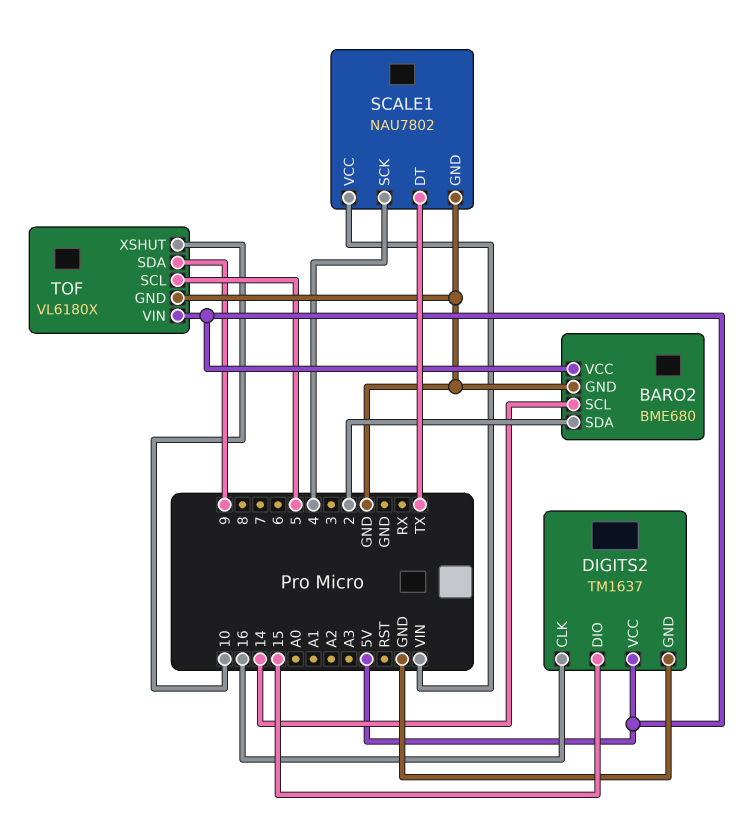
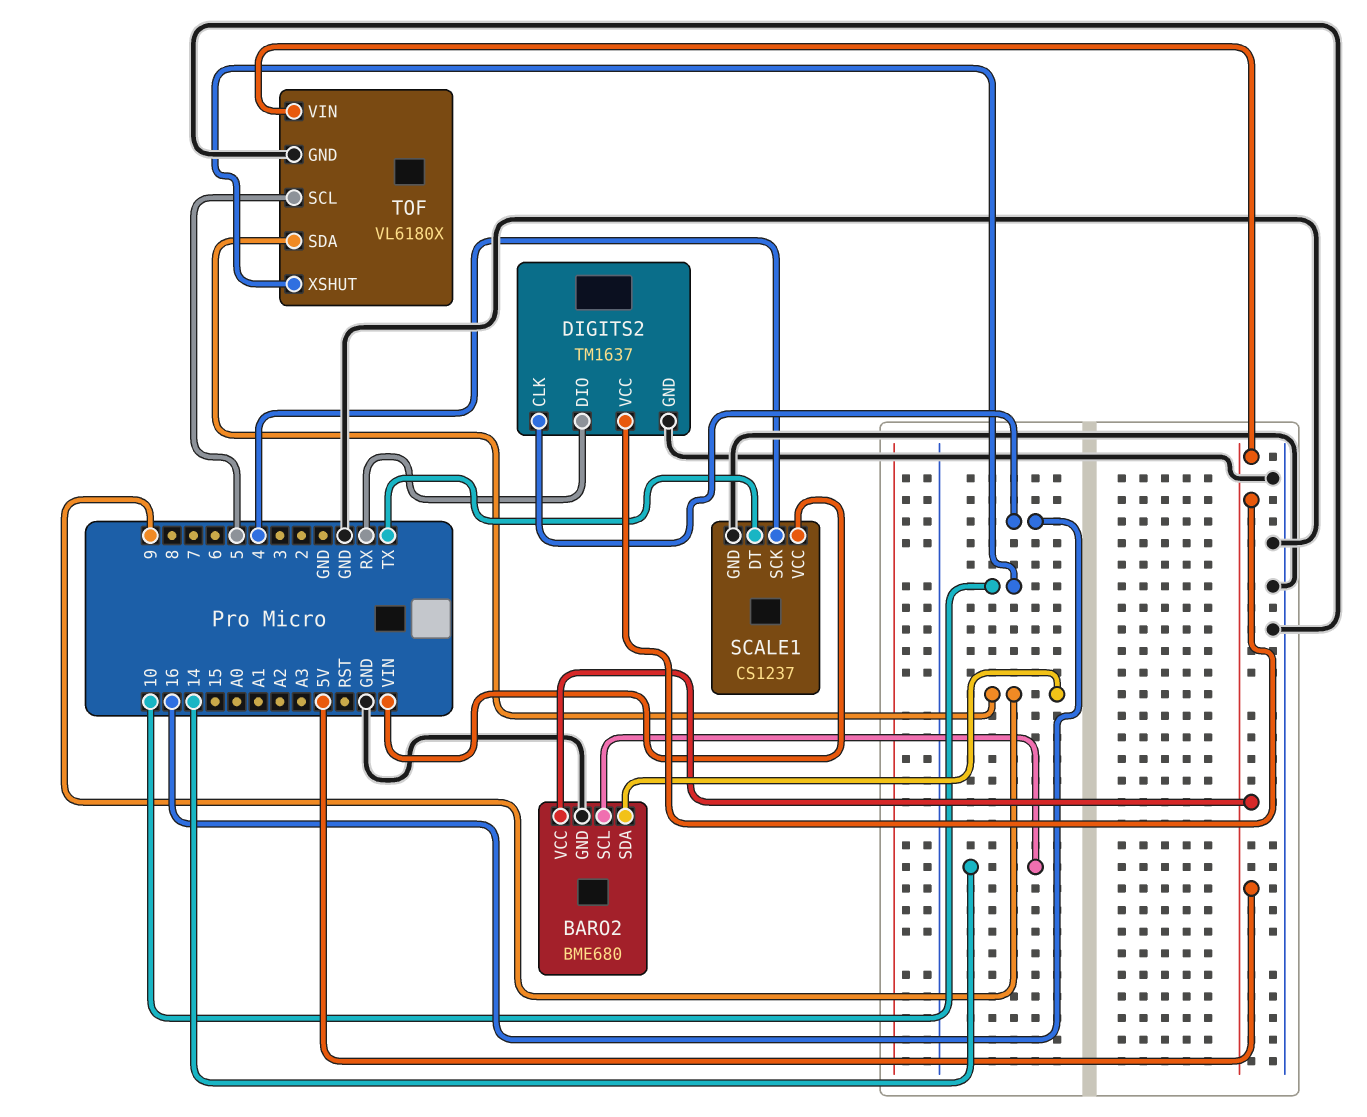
BARO2 pin SDA: 2 -> 9
DIGITS2 pin DIO: 15 -> RX
SCALE1: NAU7802 -> CS1237

